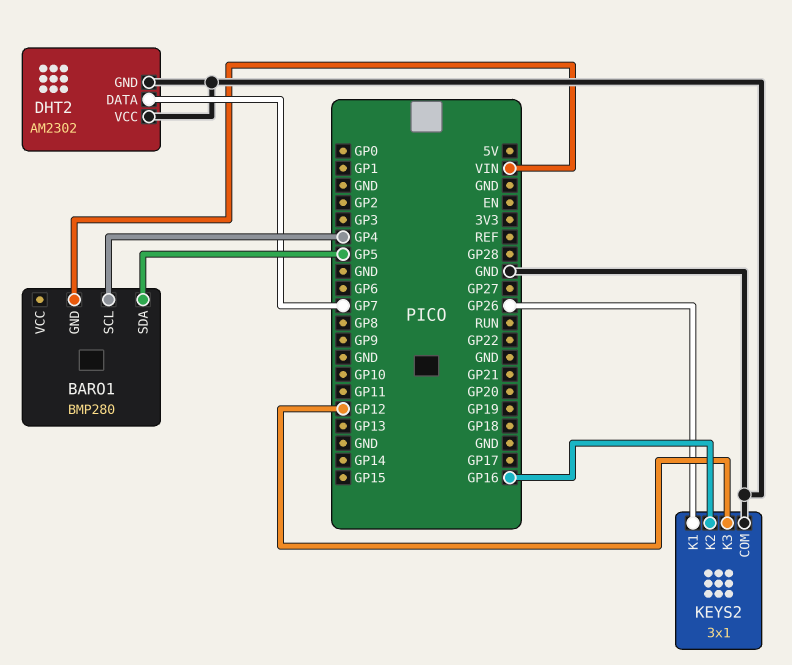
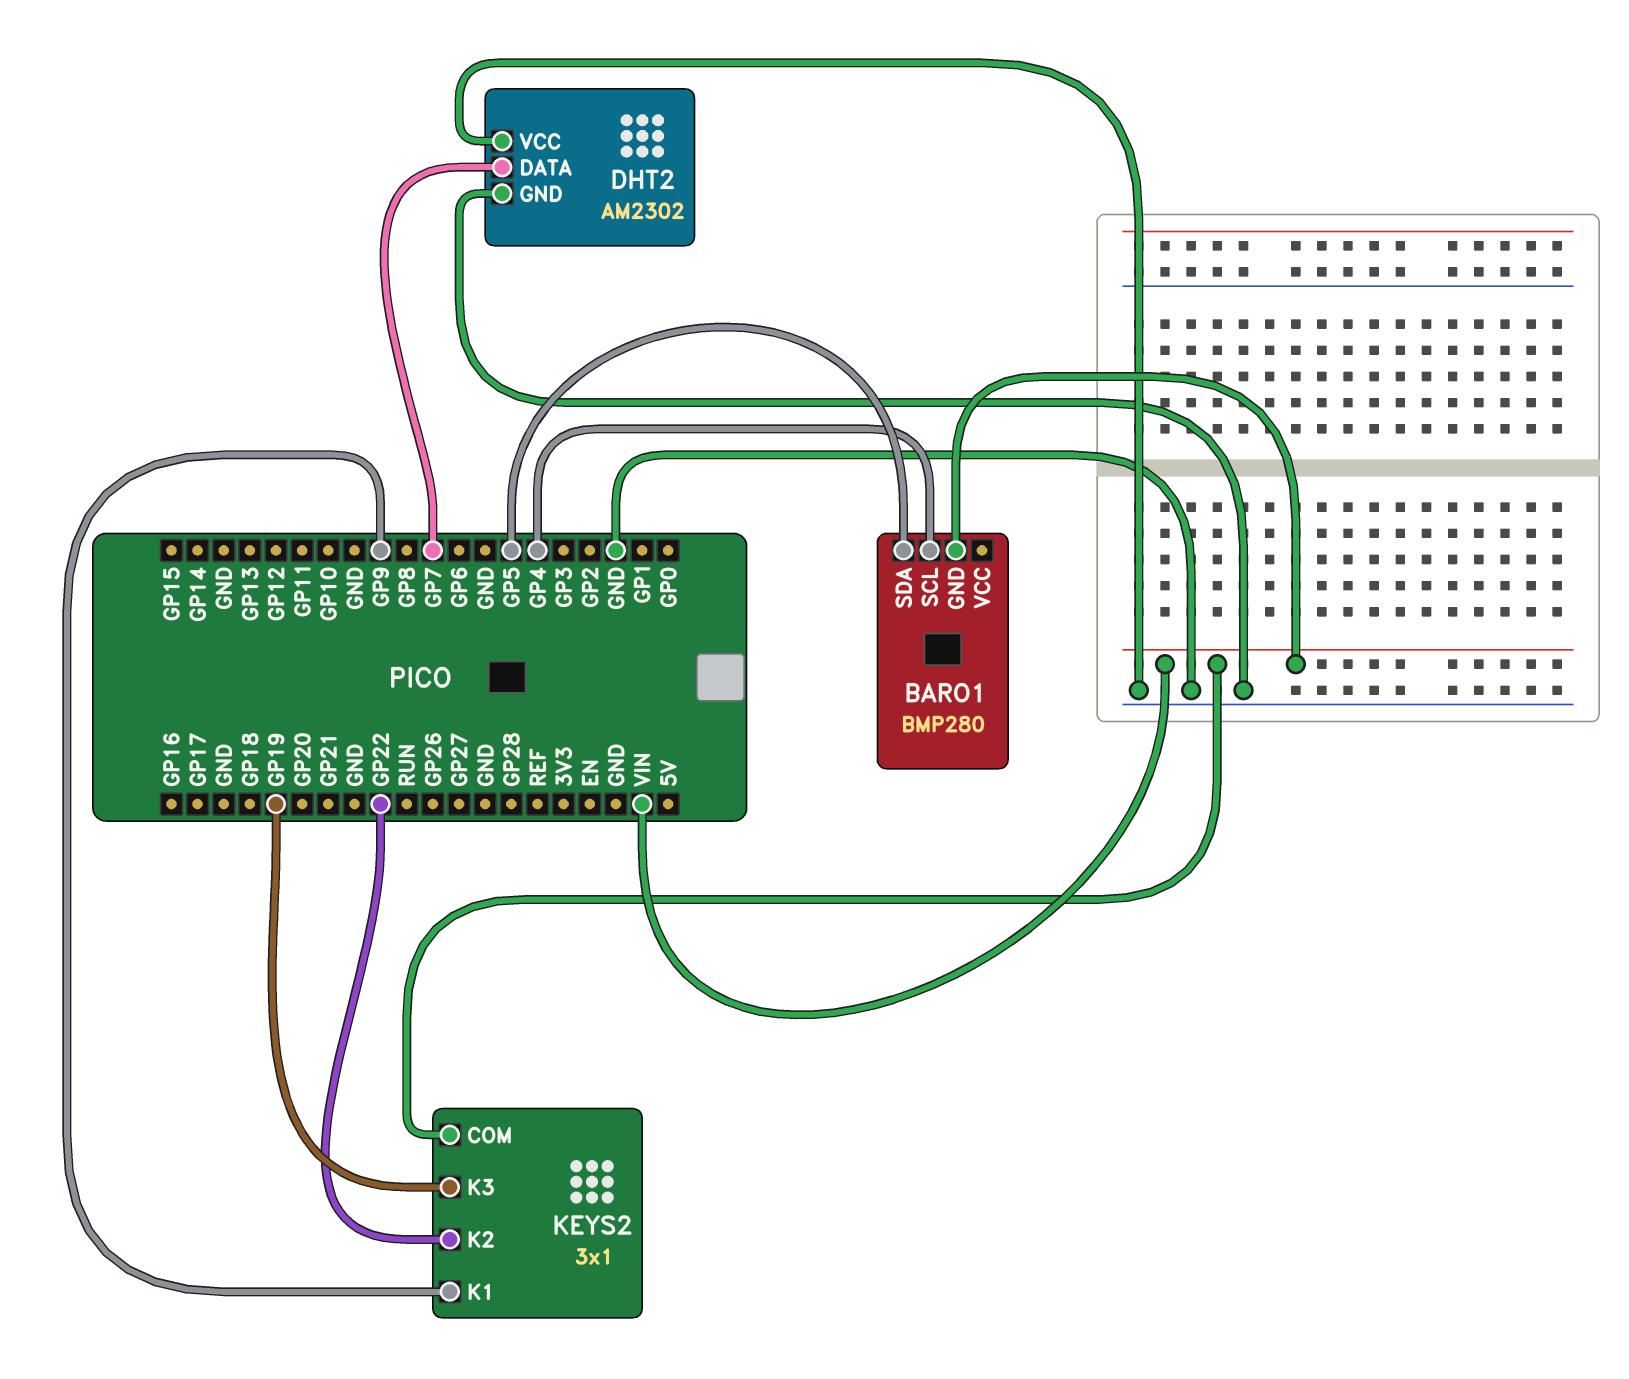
KEYS2 pin COM: GND -> VIN
KEYS2 pin K1: GP26 -> GP9
KEYS2 pin K2: GP16 -> GP22
KEYS2 pin K3: GP12 -> GP19

